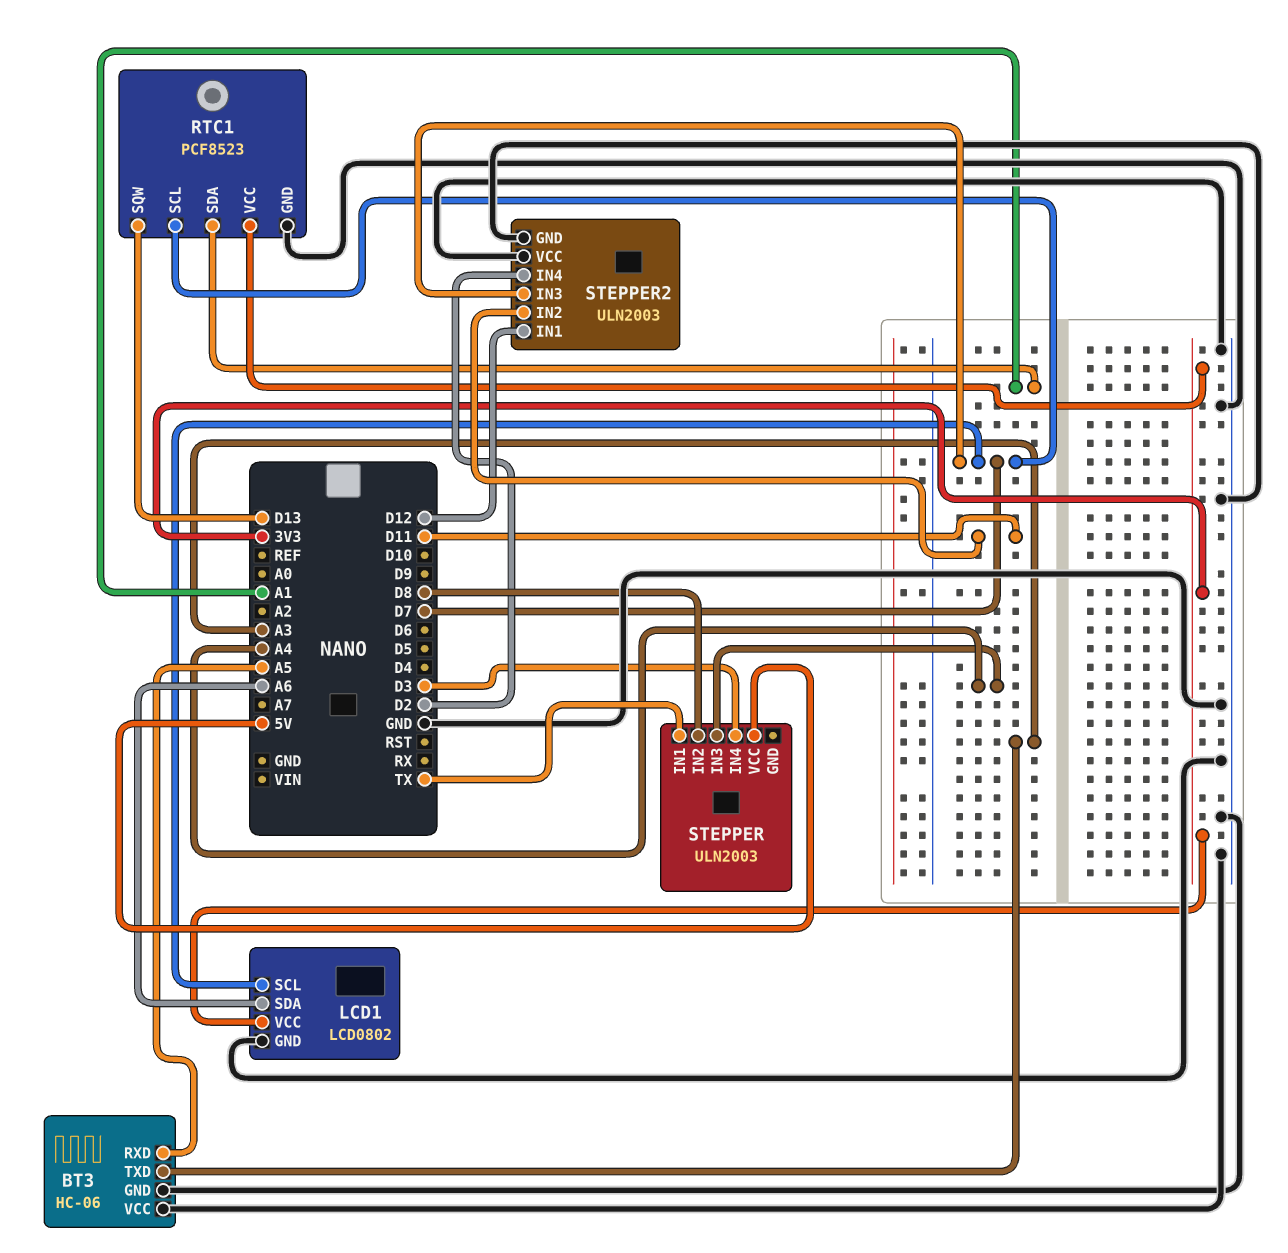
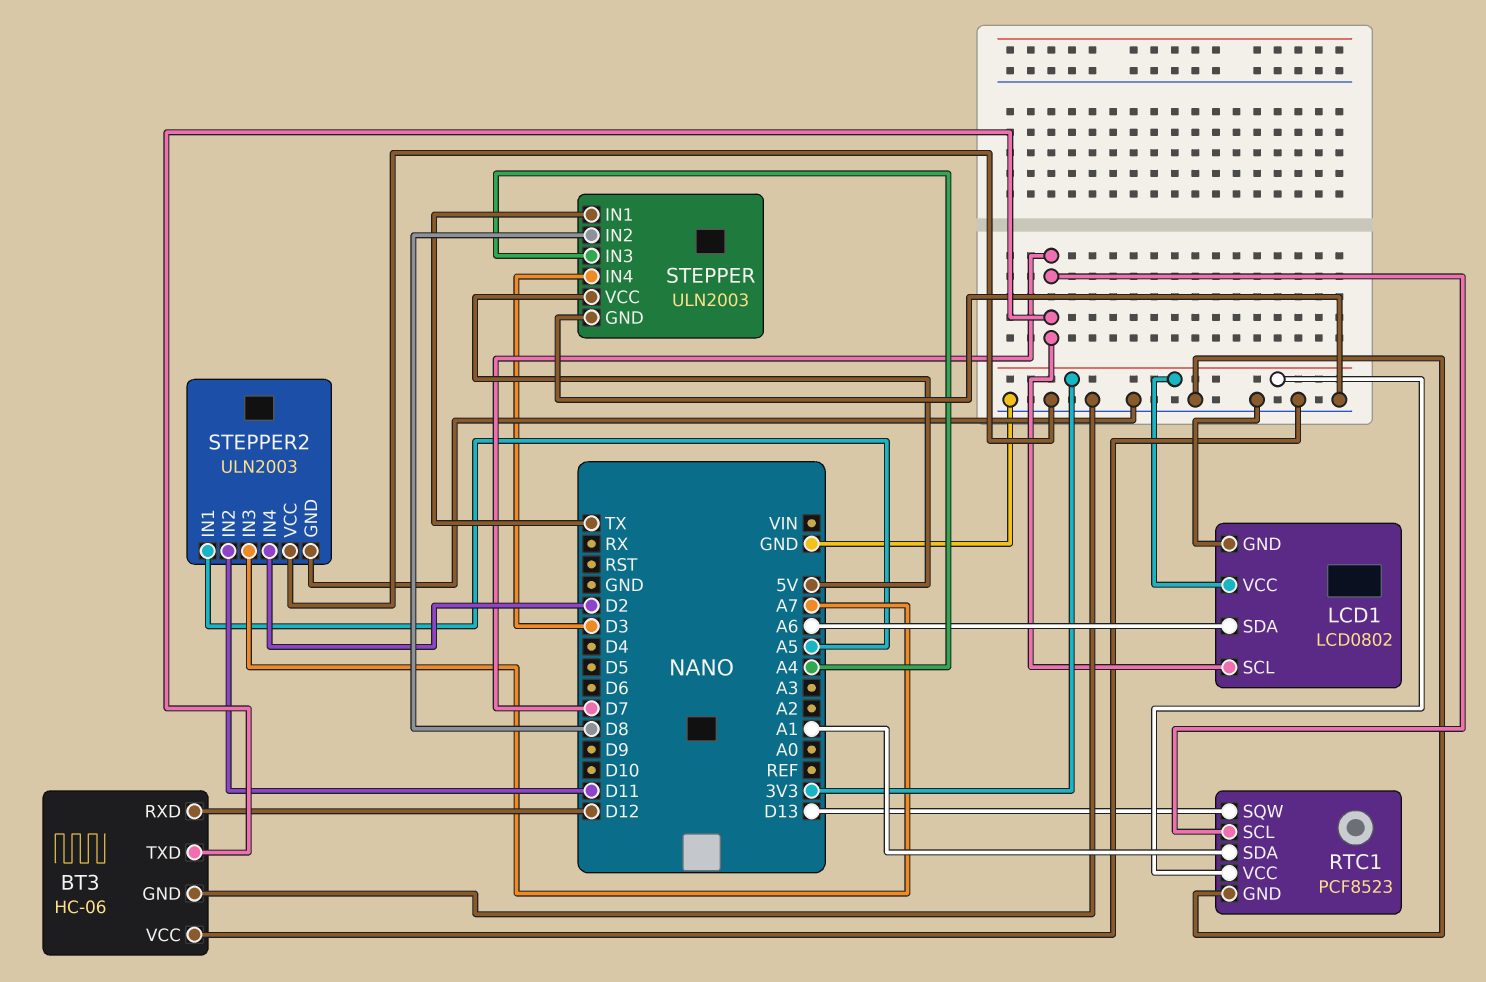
BT3 pin RXD: A5 -> D12
BT3 pin TXD: A3 -> D7
STEPPER pin GND: none -> GND
STEPPER2 pin IN1: D12 -> A5
STEPPER2 pin IN3: D7 -> A7

